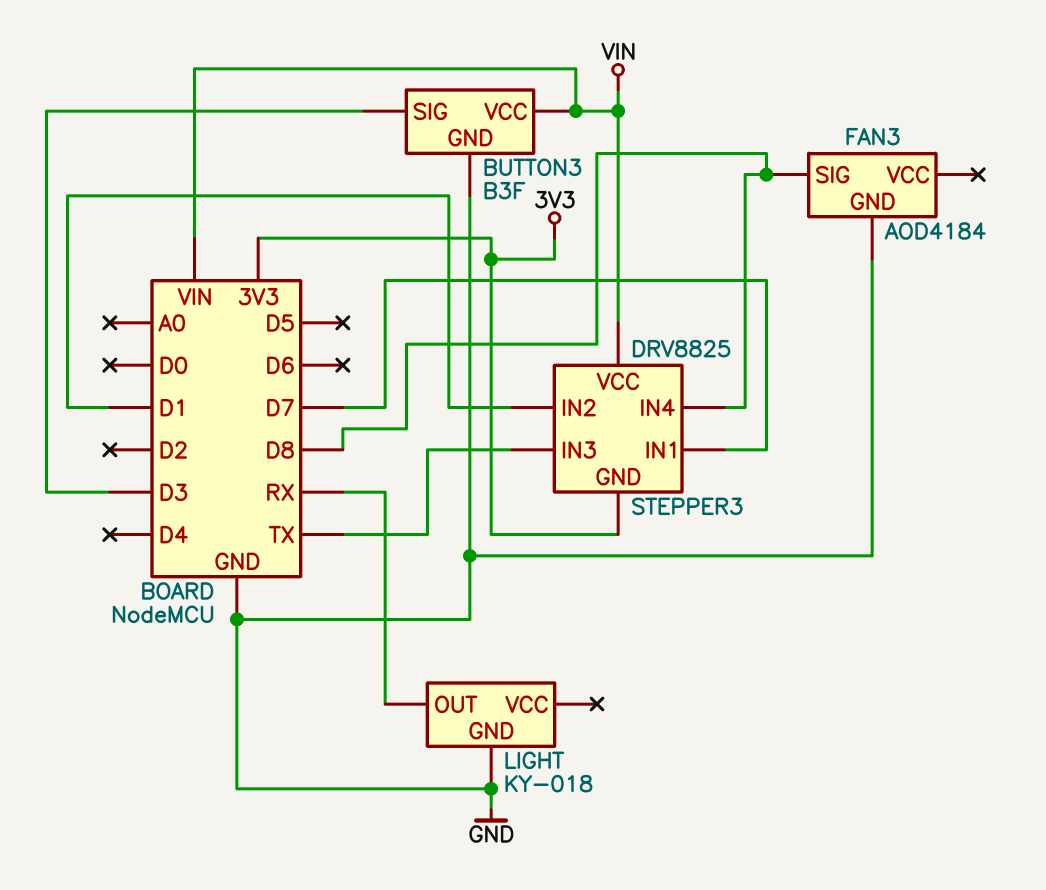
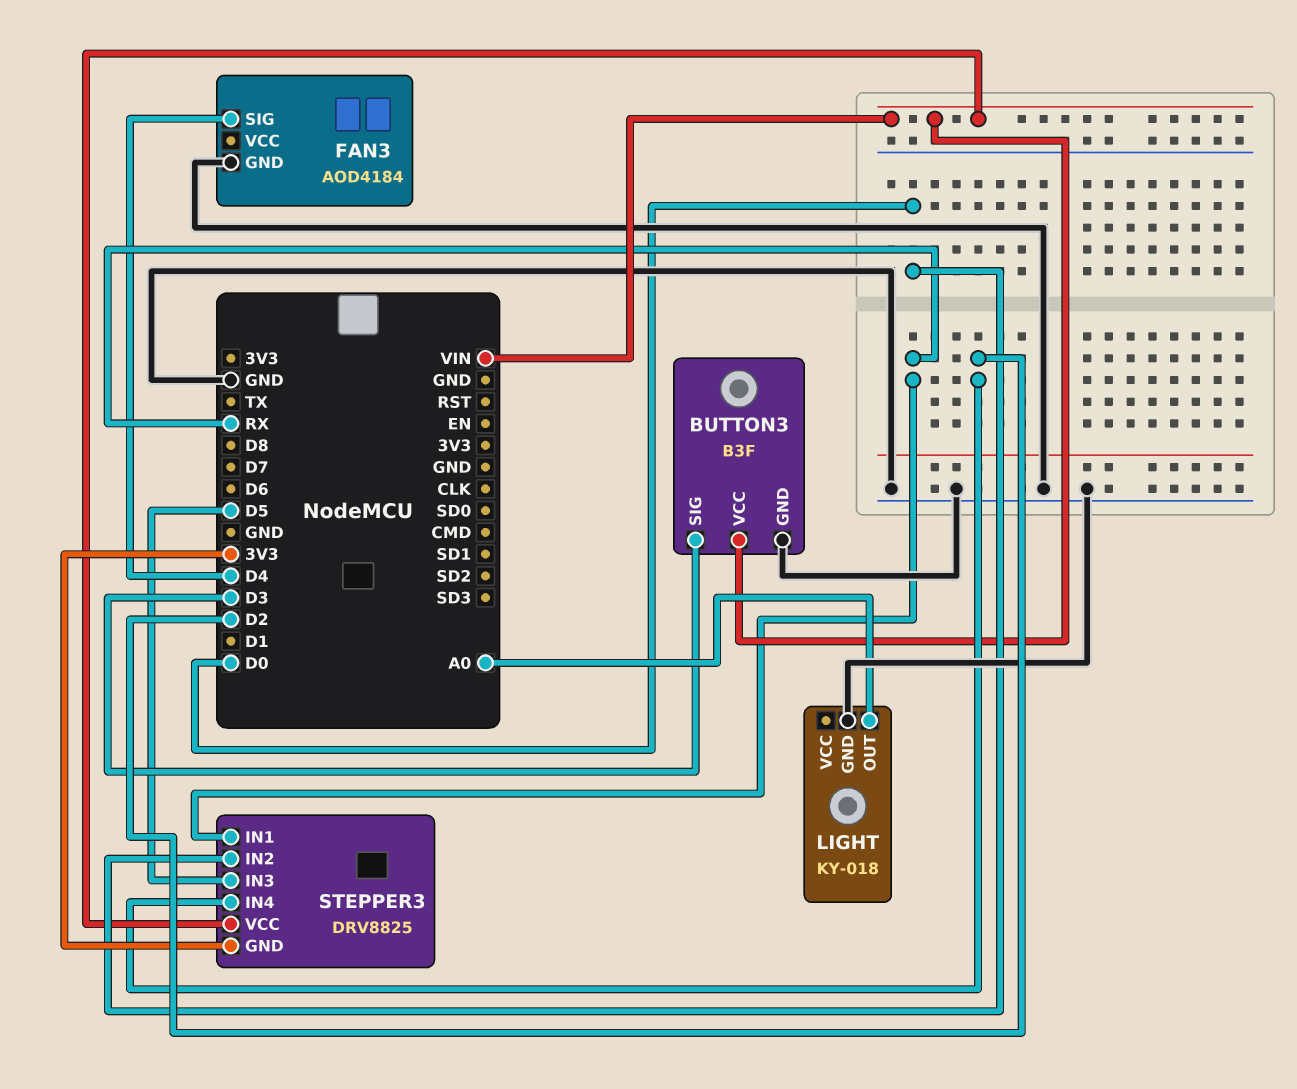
FAN3 pin SIG: D8 -> D4
LIGHT pin OUT: RX -> A0
STEPPER3 pin IN1: D7 -> RX
STEPPER3 pin IN2: D1 -> D0
STEPPER3 pin IN3: TX -> D5
STEPPER3 pin IN4: D8 -> D2

